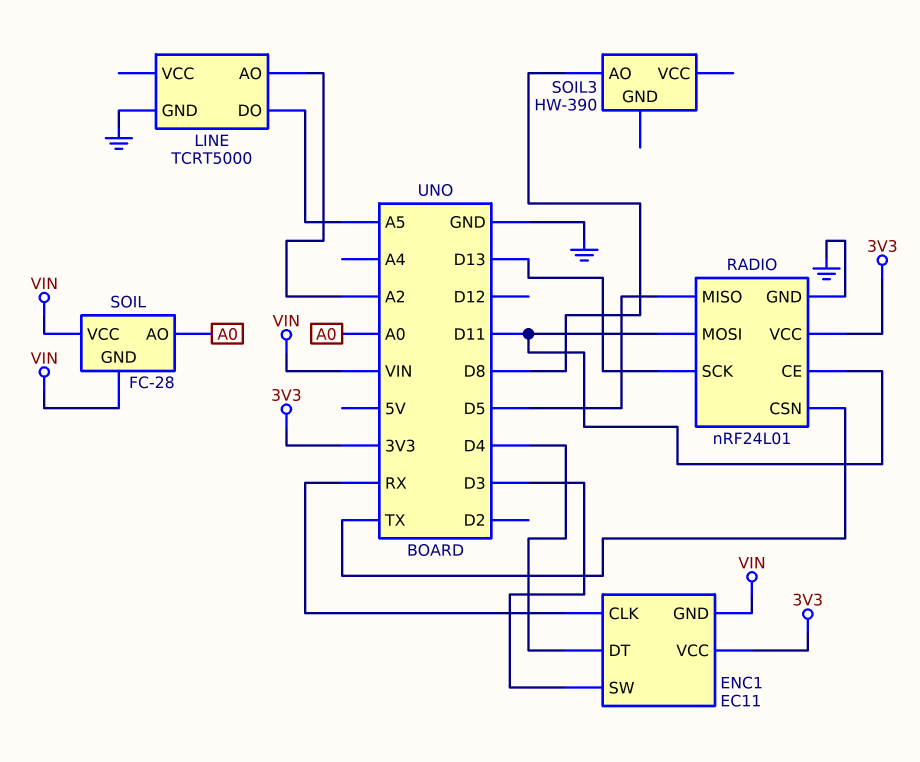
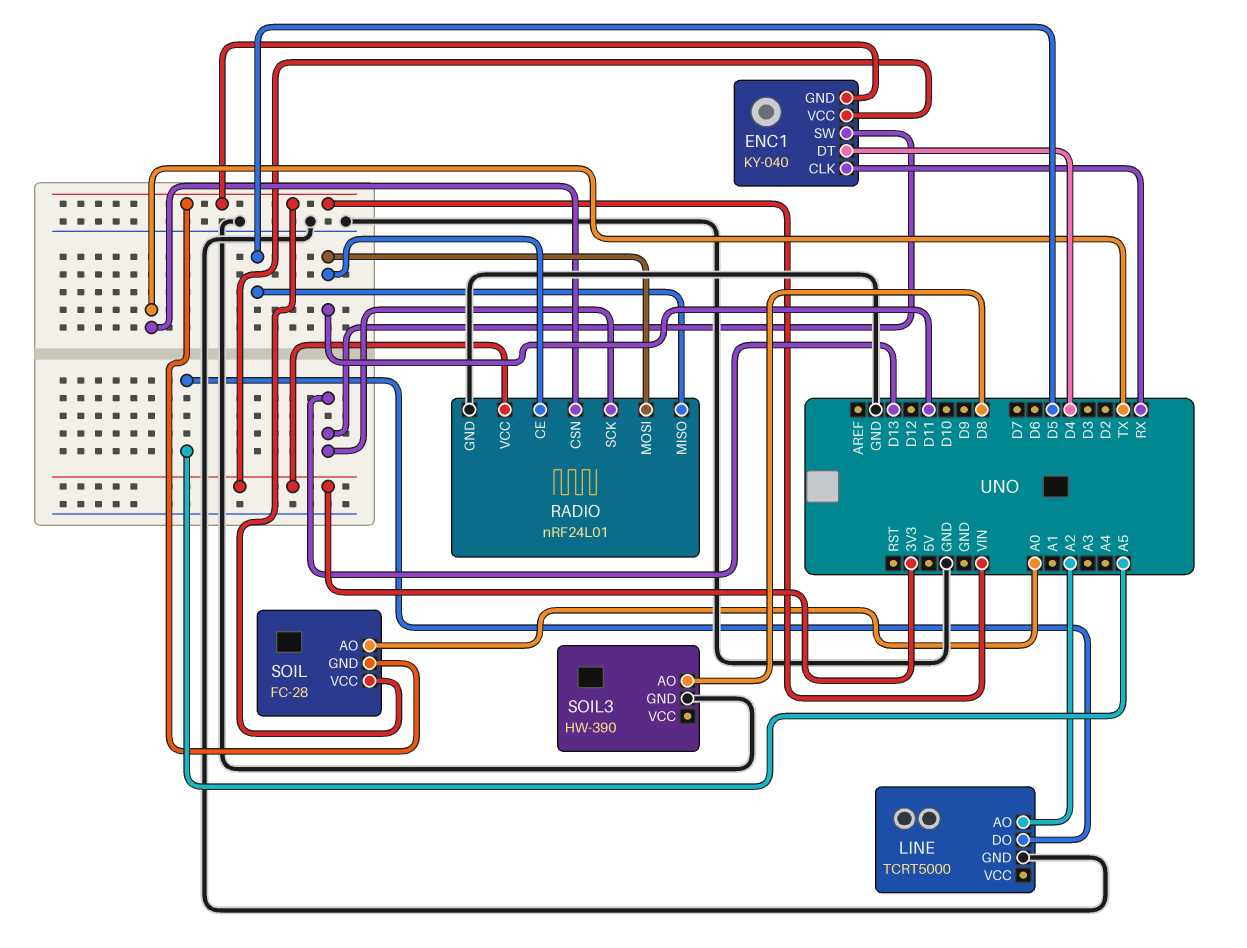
ENC1: EC11 -> KY-040
ENC1 pin SW: D3 -> D13
SOIL3 pin GND: none -> GND

